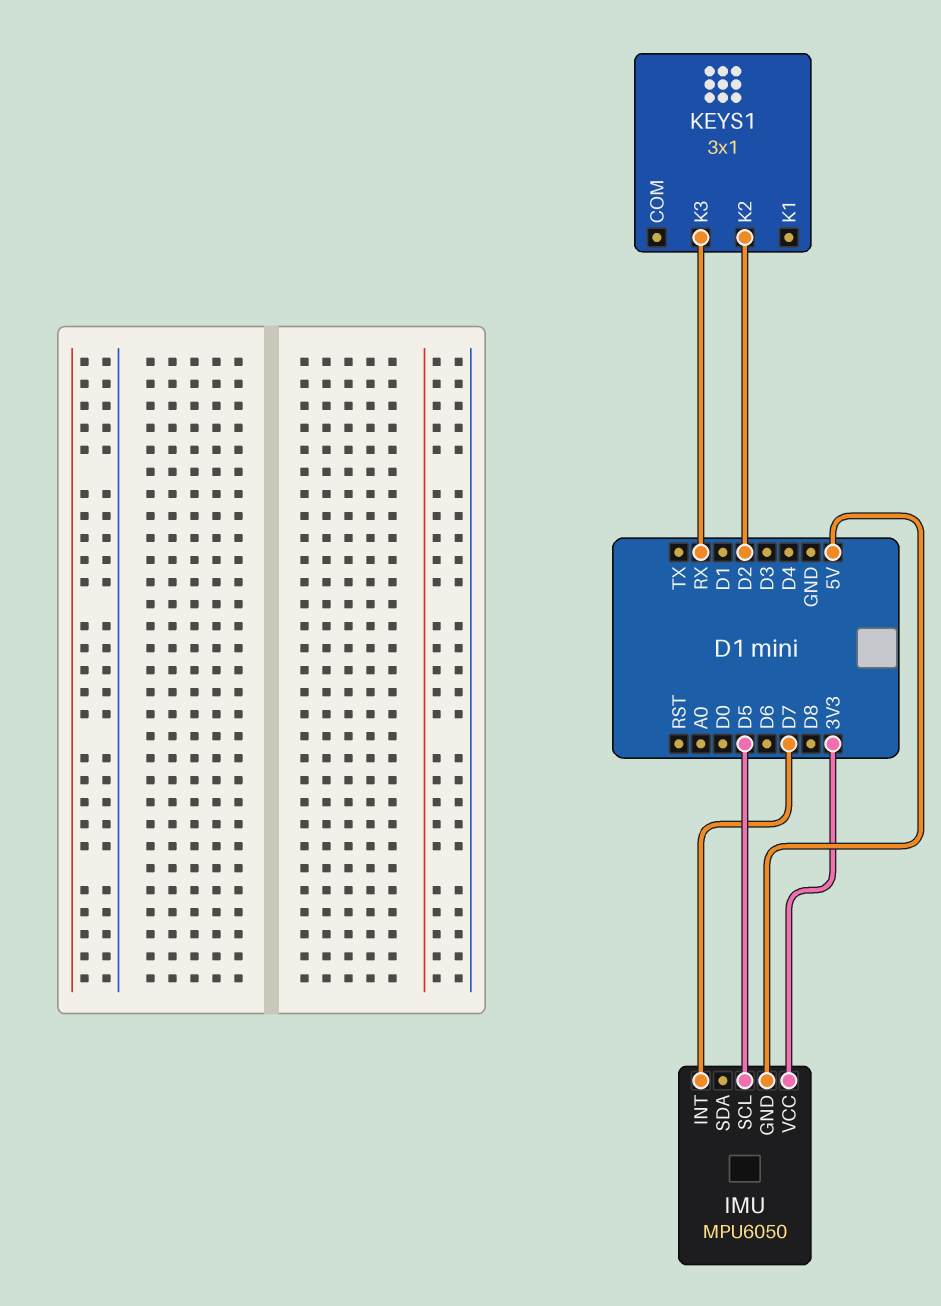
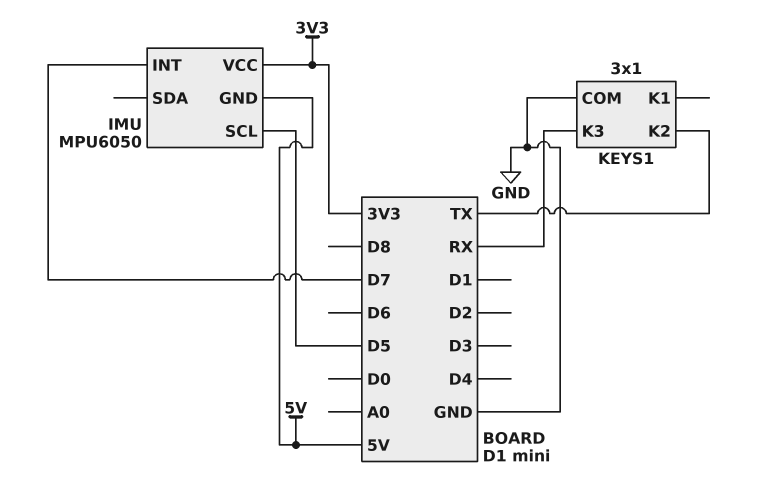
KEYS1 pin COM: none -> GND
KEYS1 pin K2: D2 -> TX

